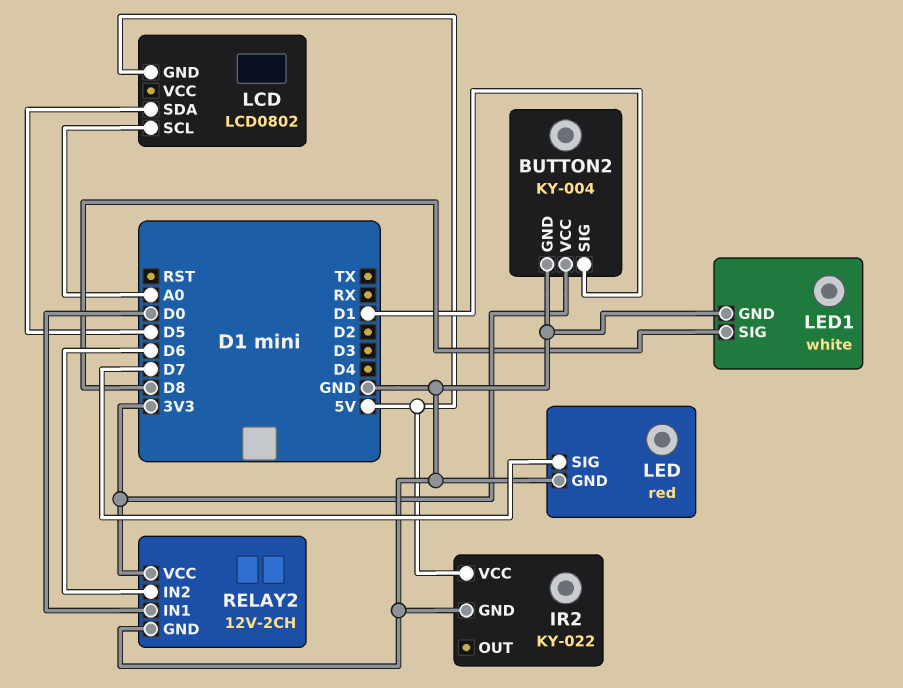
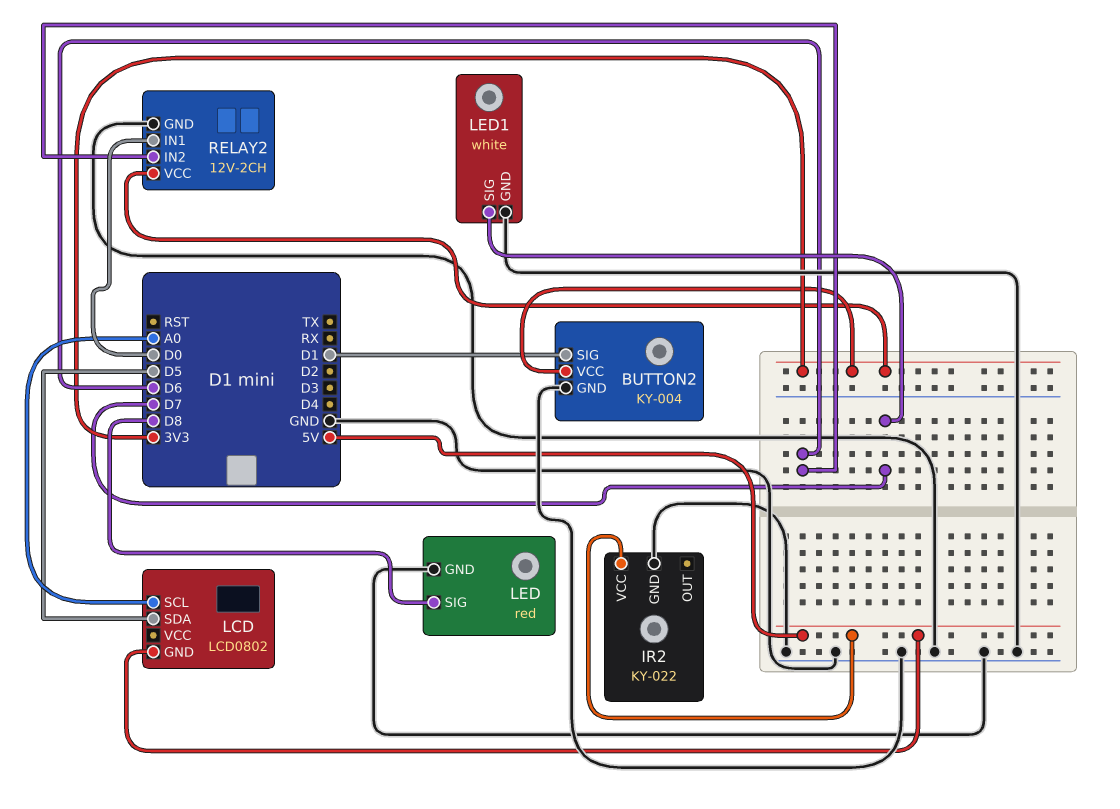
LED pin SIG: D7 -> D8
LED1 pin SIG: D8 -> D7

